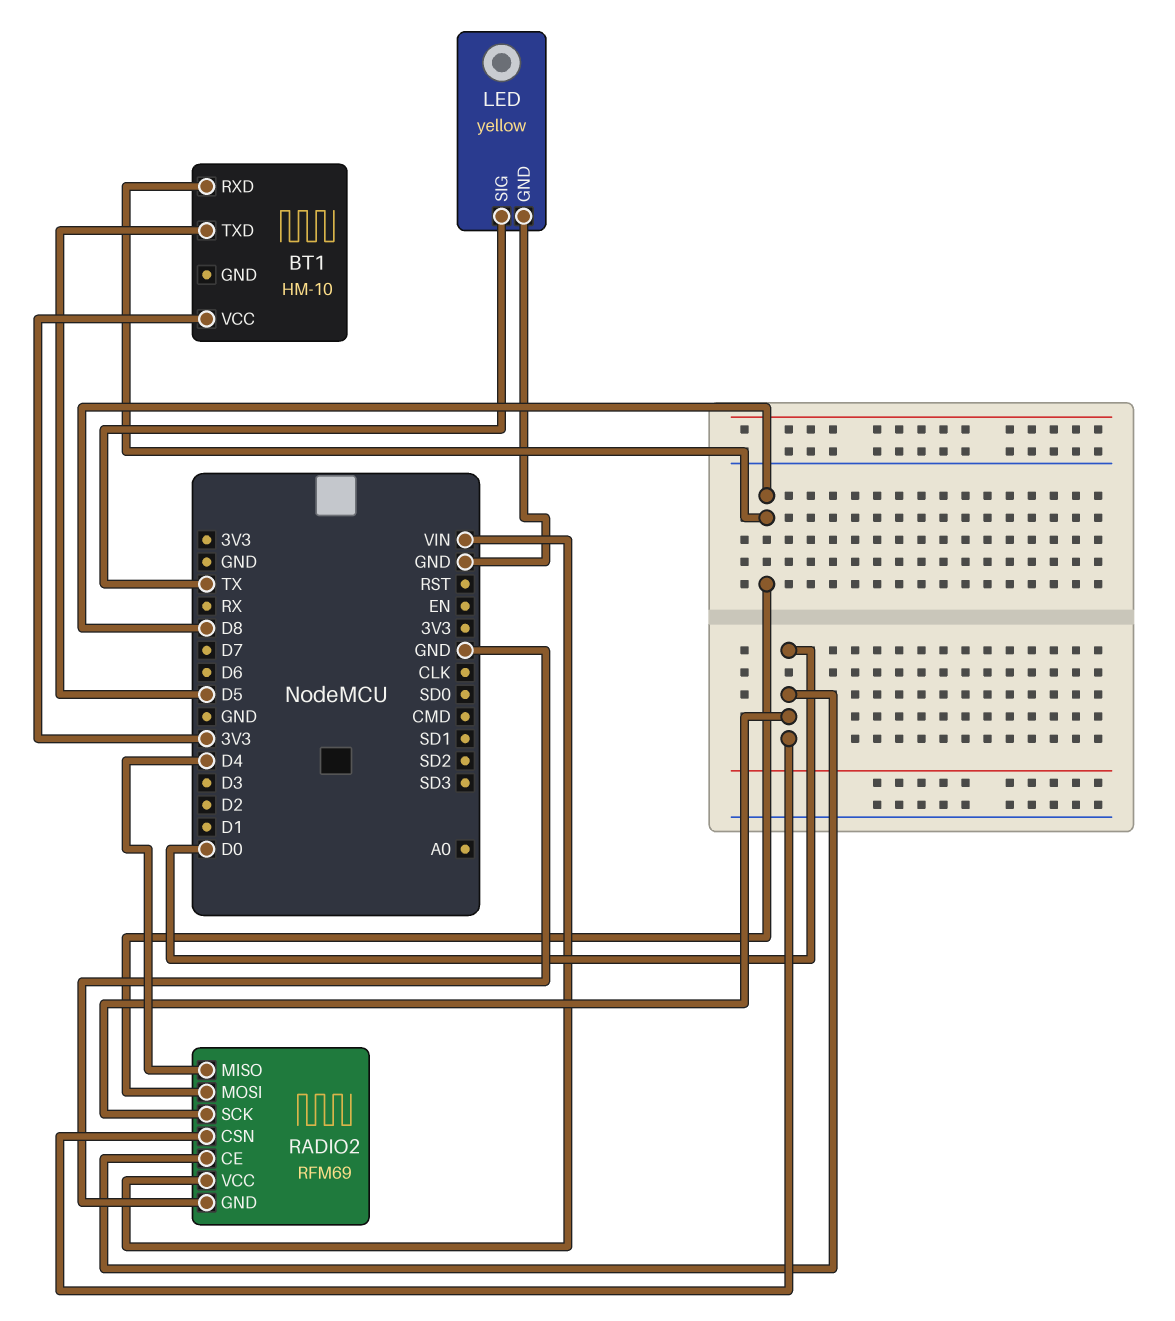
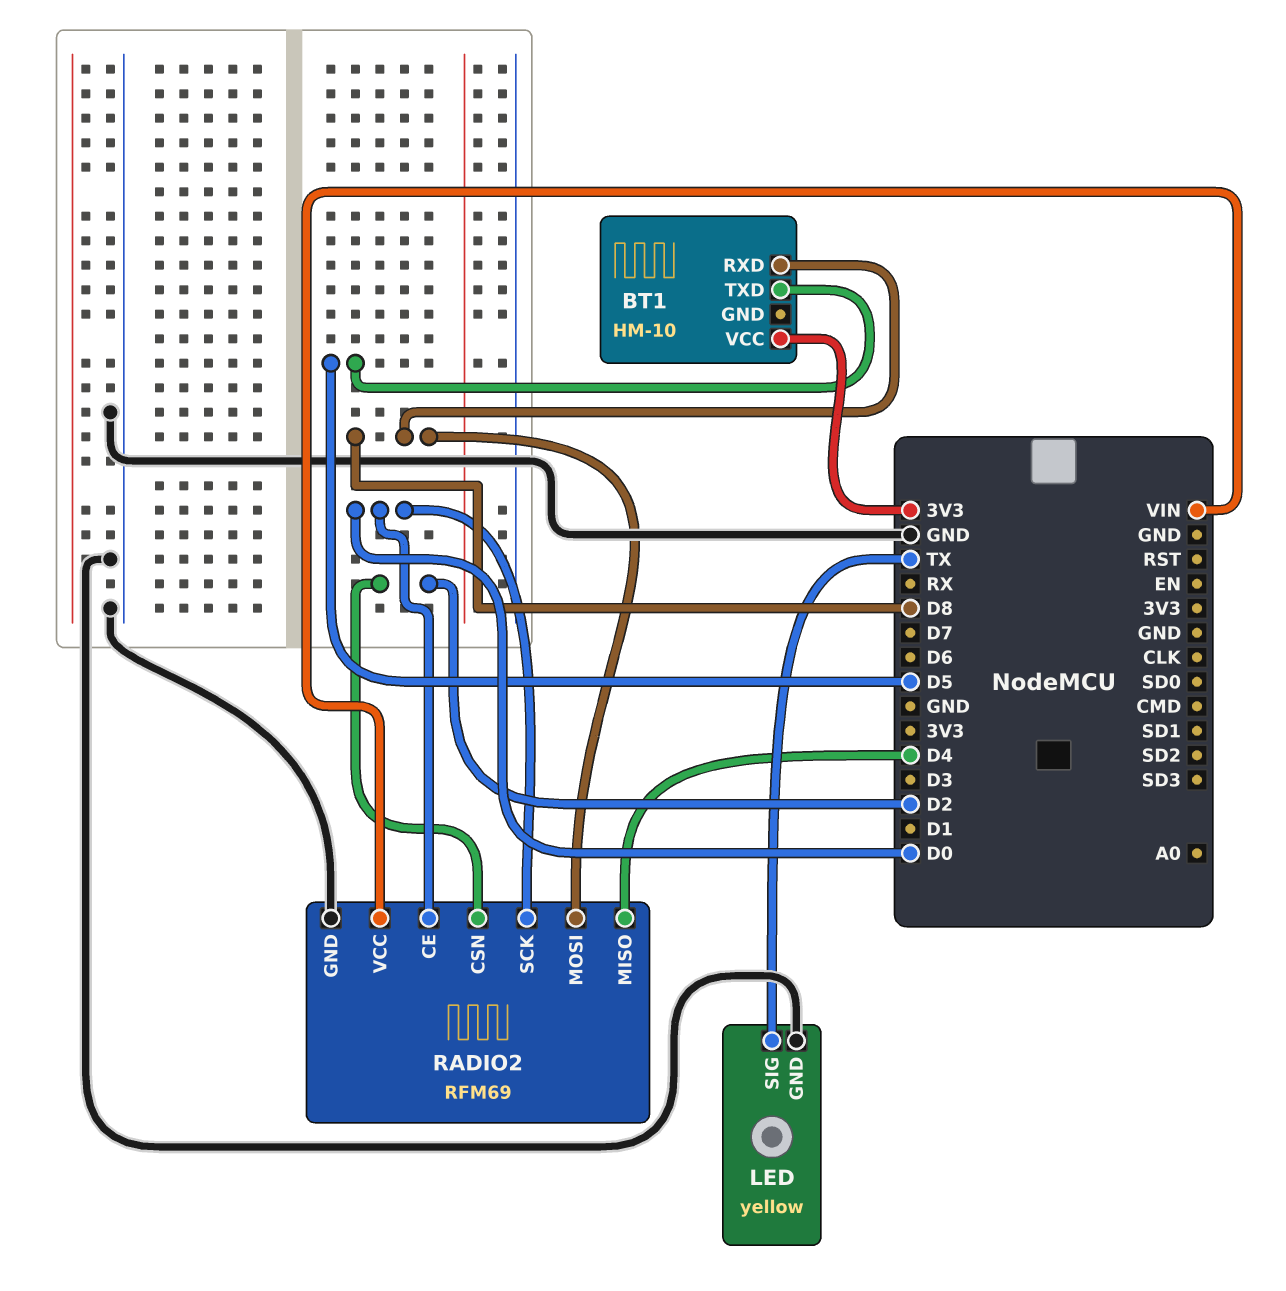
RADIO2 pin CSN: D0 -> D2

